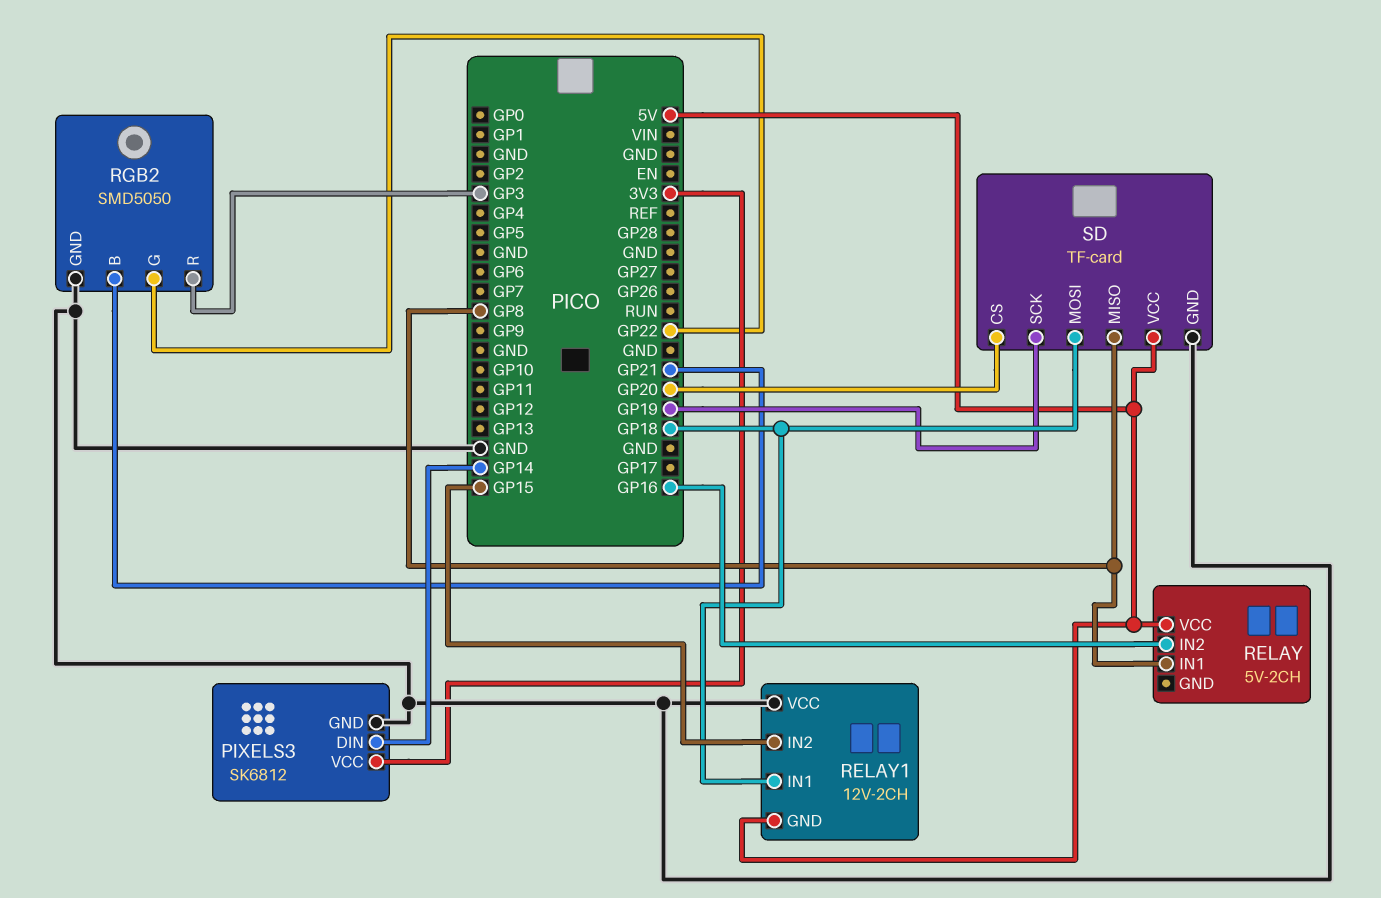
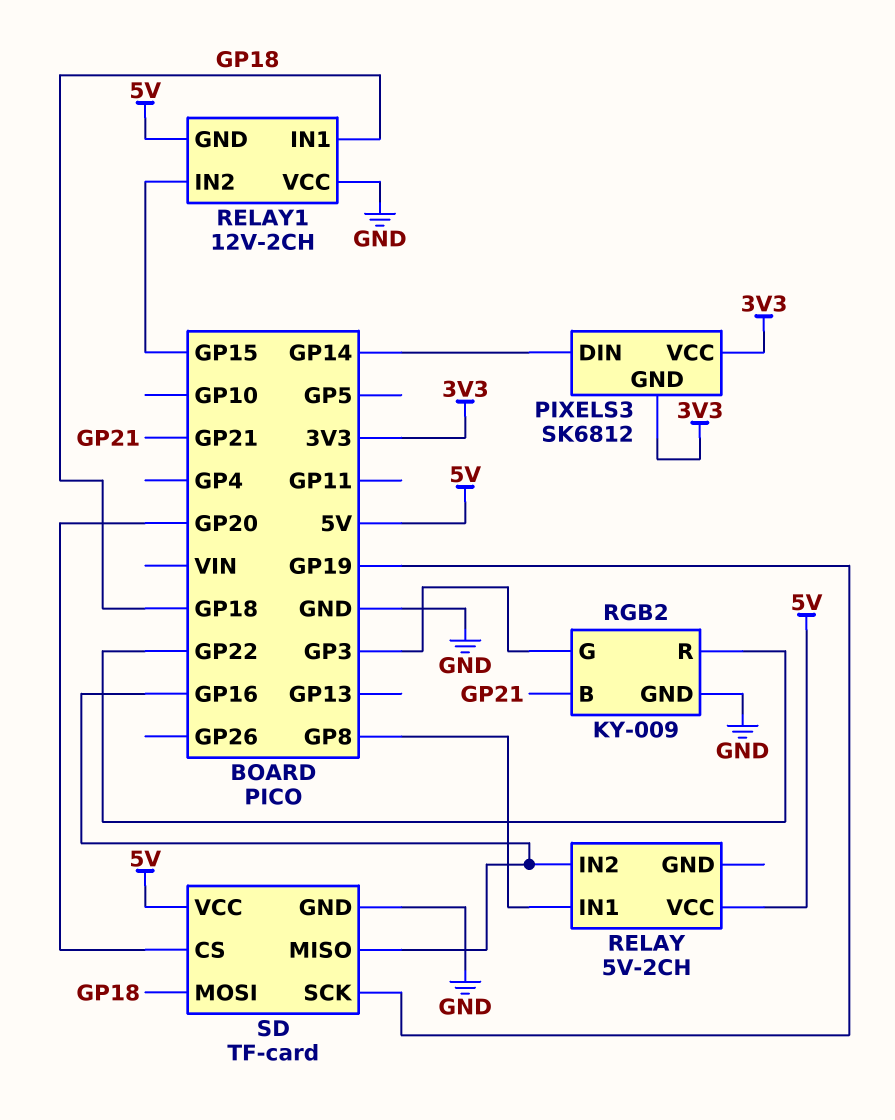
PIXELS3 pin GND: GND -> 3V3
RGB2: SMD5050 -> KY-009
RGB2 pin G: GP22 -> GP3
RGB2 pin R: GP3 -> GP22
SD pin MISO: GP8 -> GP16

